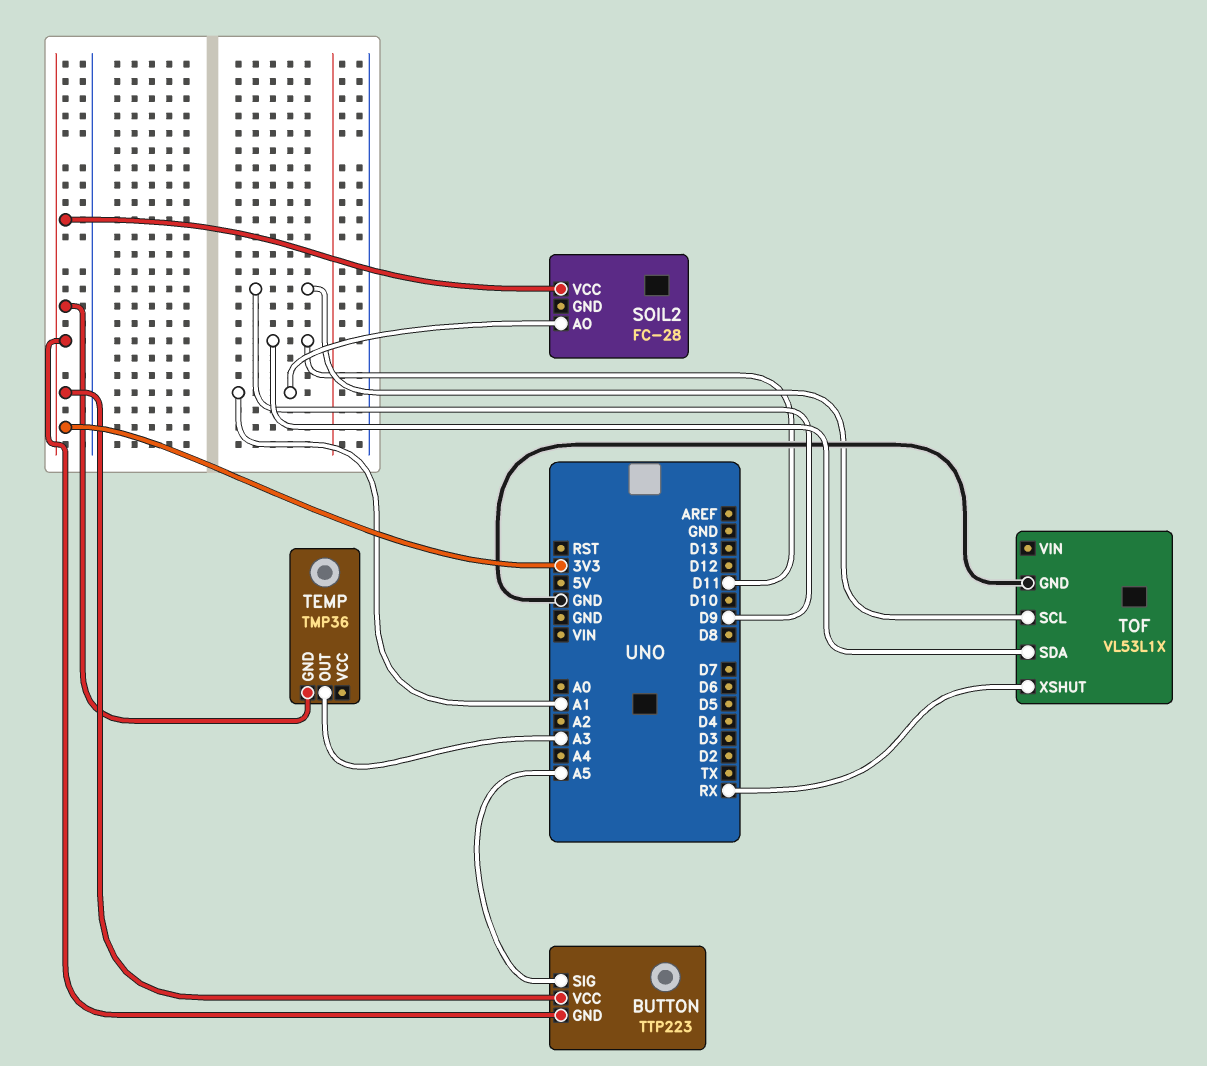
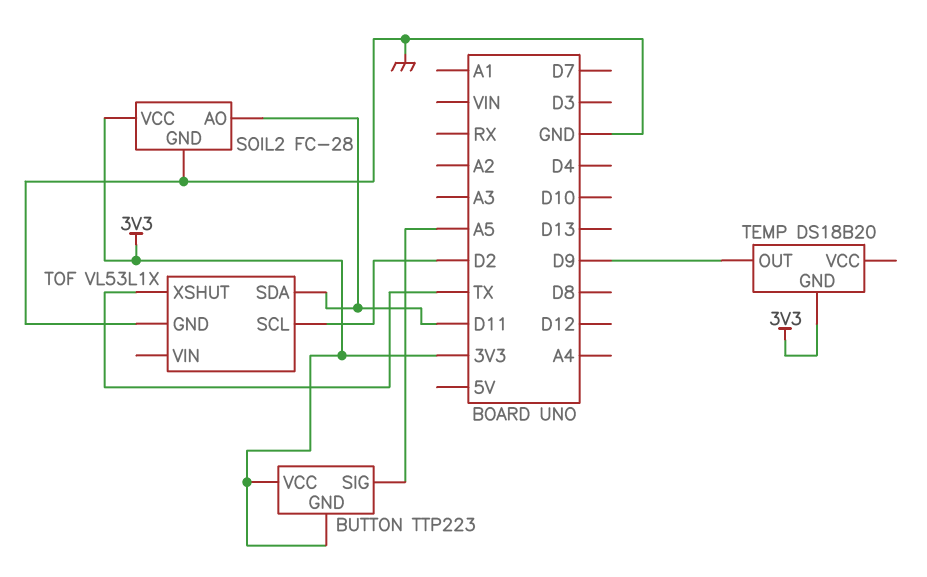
SOIL2 pin AO: A1 -> D11
SOIL2 pin GND: none -> GND
TEMP: TMP36 -> DS18B20
TEMP pin OUT: A3 -> D9
TOF pin SCL: D9 -> D2
TOF pin XSHUT: RX -> TX

